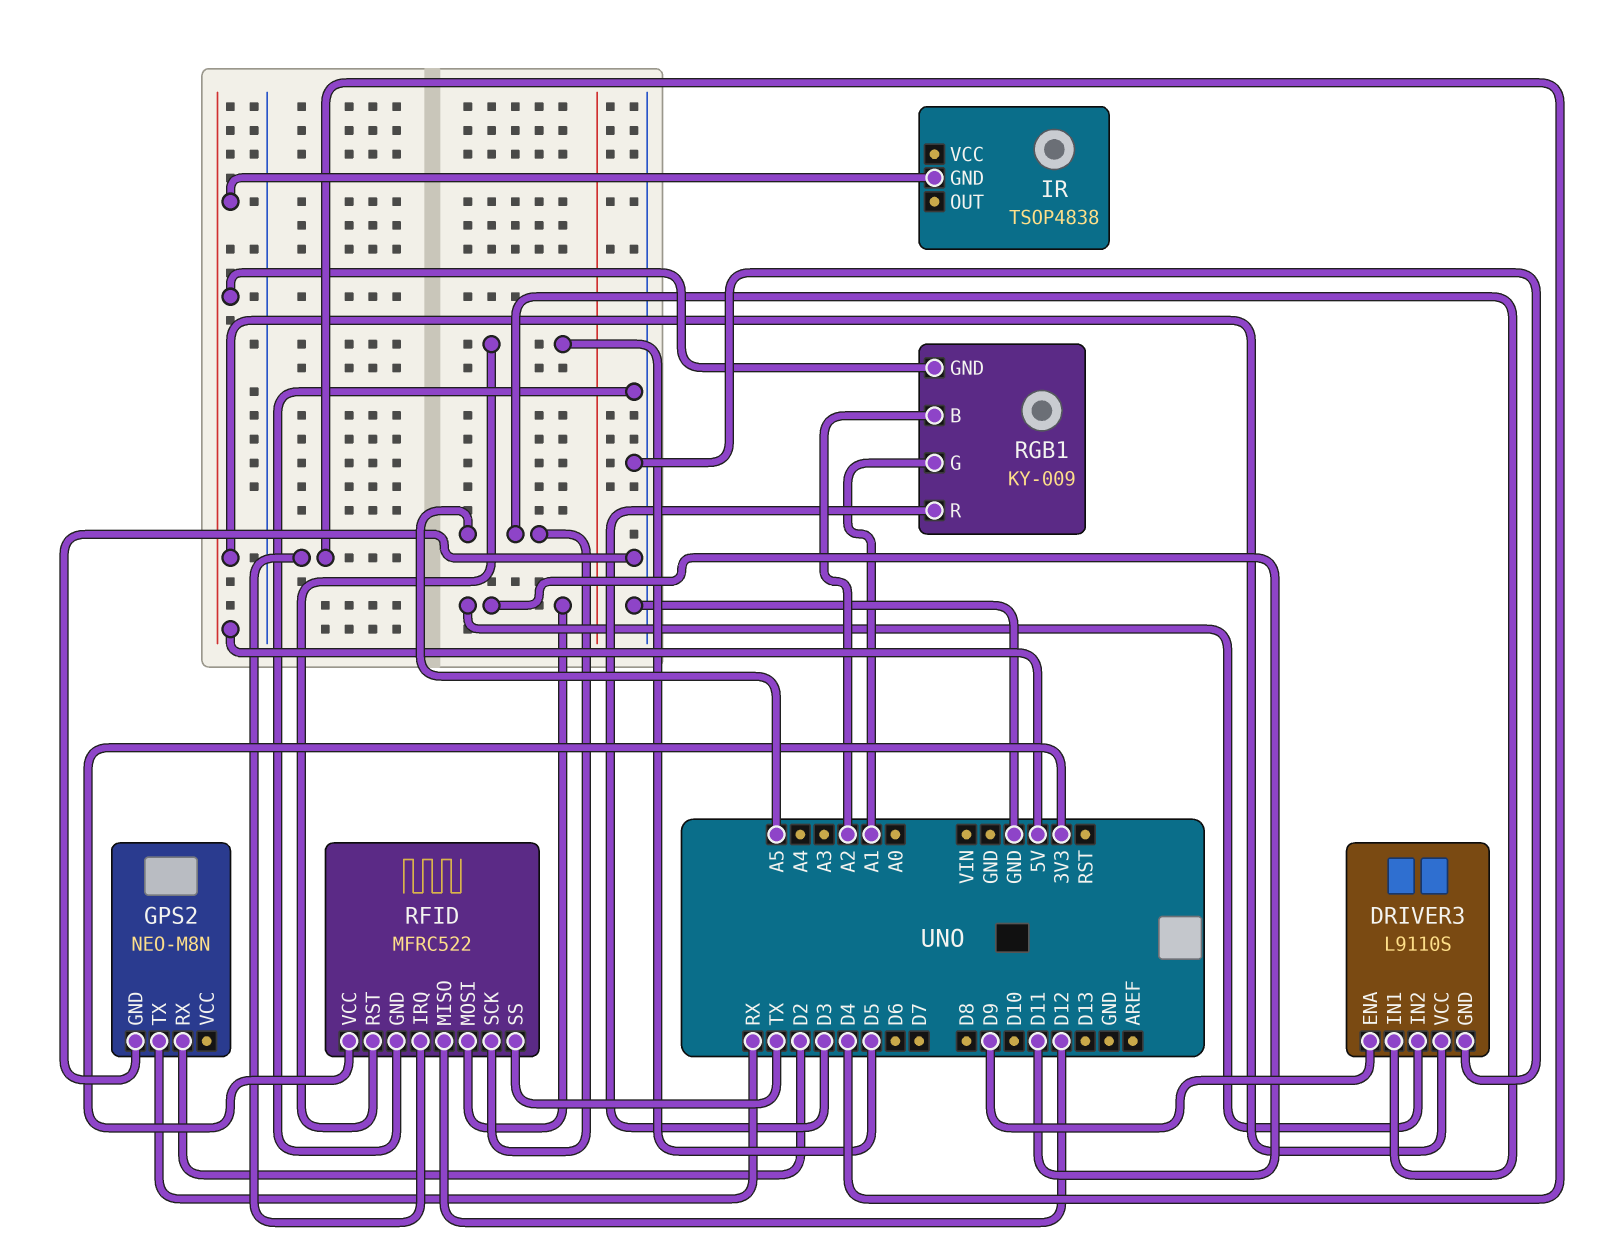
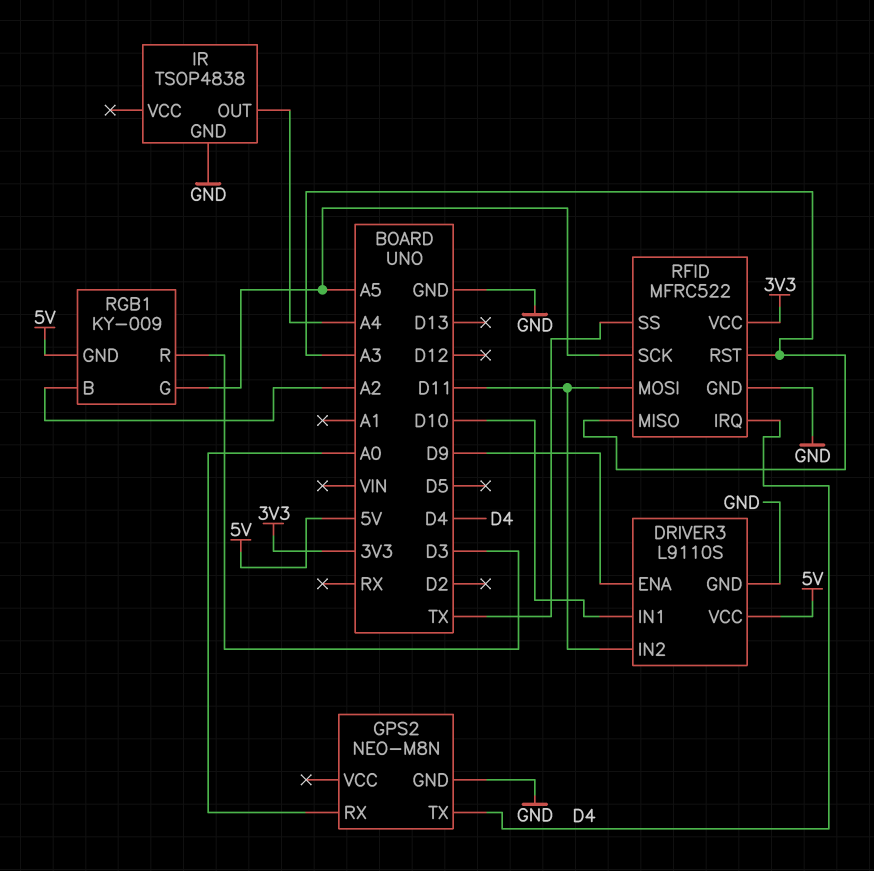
DRIVER3 pin IN1: A5 -> D10
GPS2 pin RX: D2 -> A0
GPS2 pin TX: RX -> D4
IR pin GND: 5V -> GND
IR pin OUT: none -> A4
RFID pin MISO: D12 -> A3
RFID pin RST: D5 -> A3
RGB1 pin G: A1 -> A5

